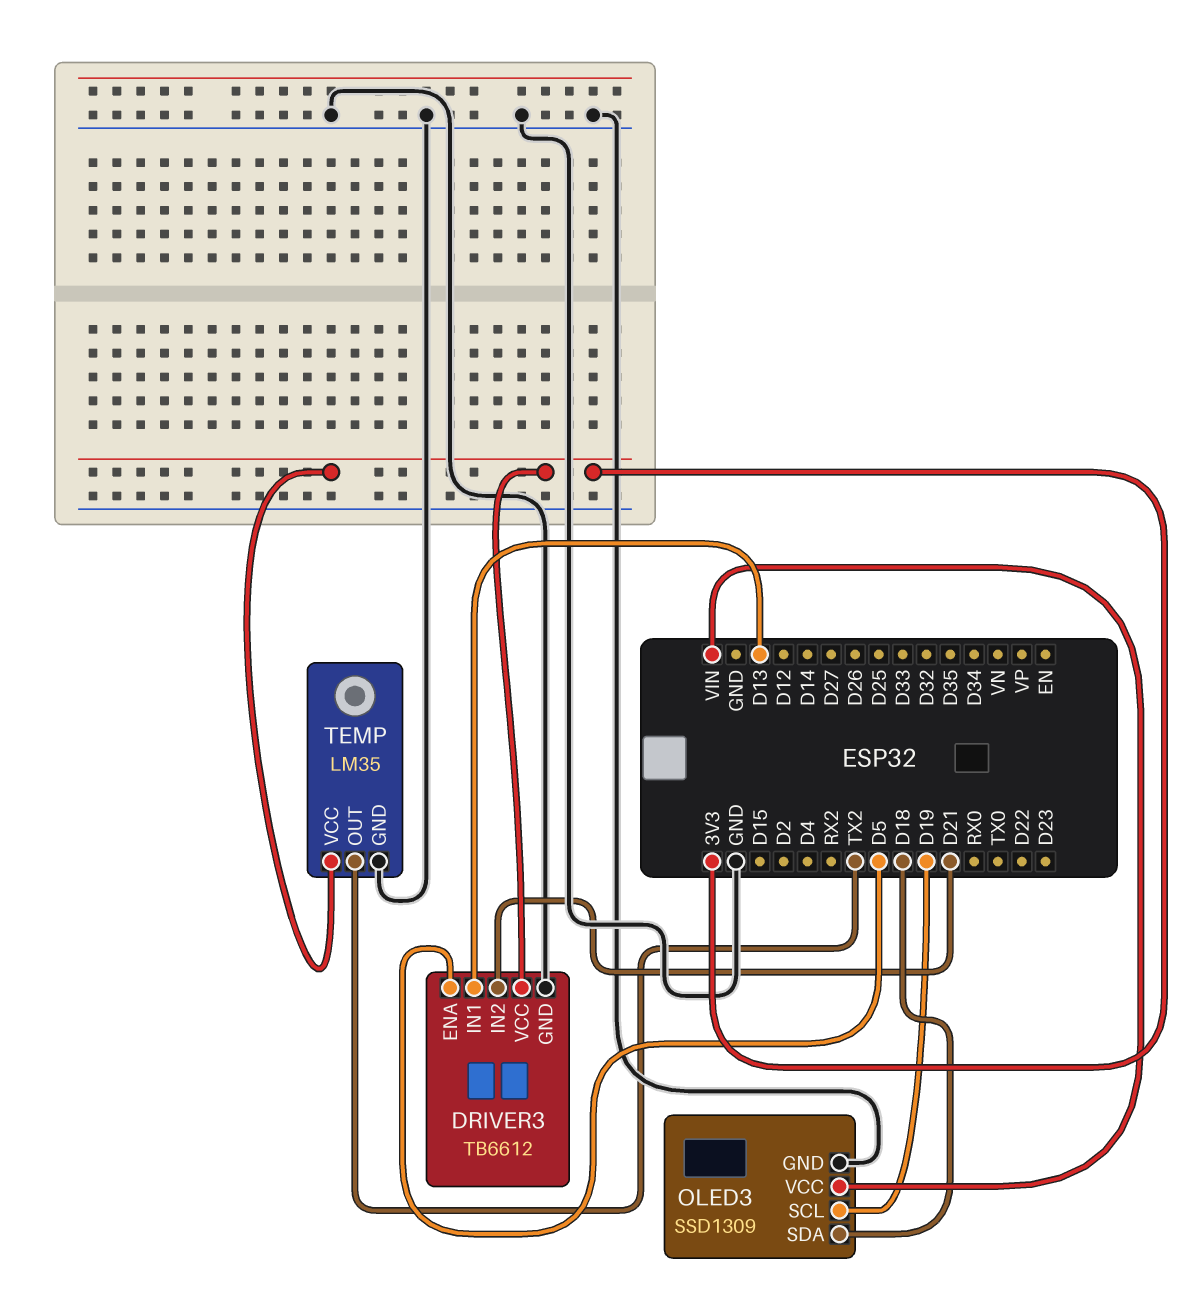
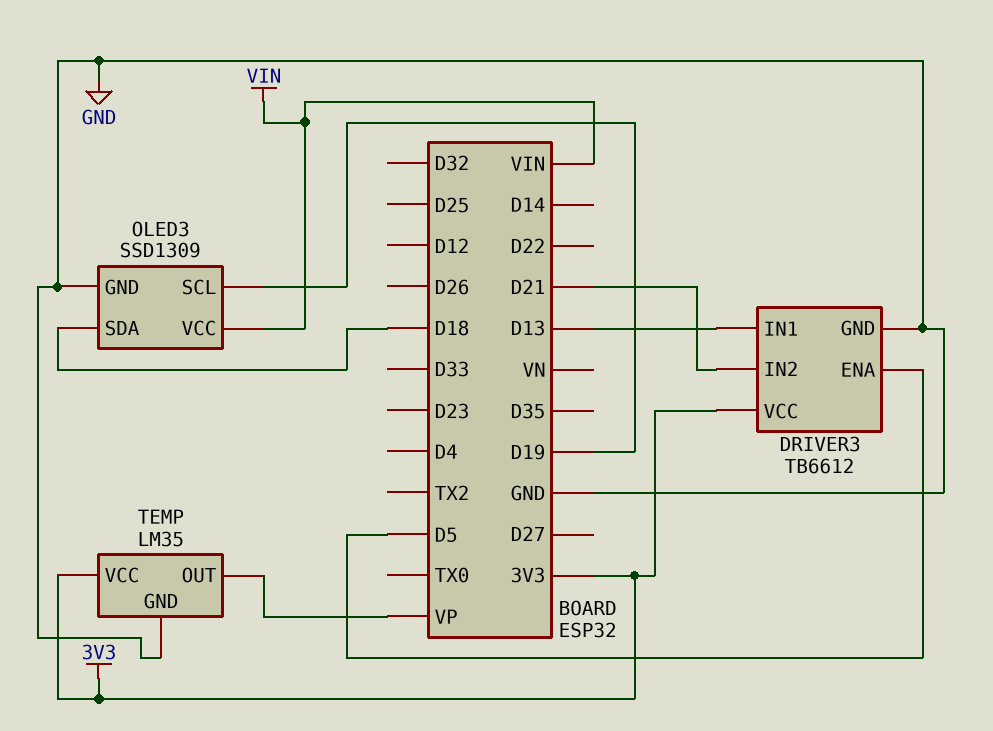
TEMP pin OUT: TX2 -> VP

